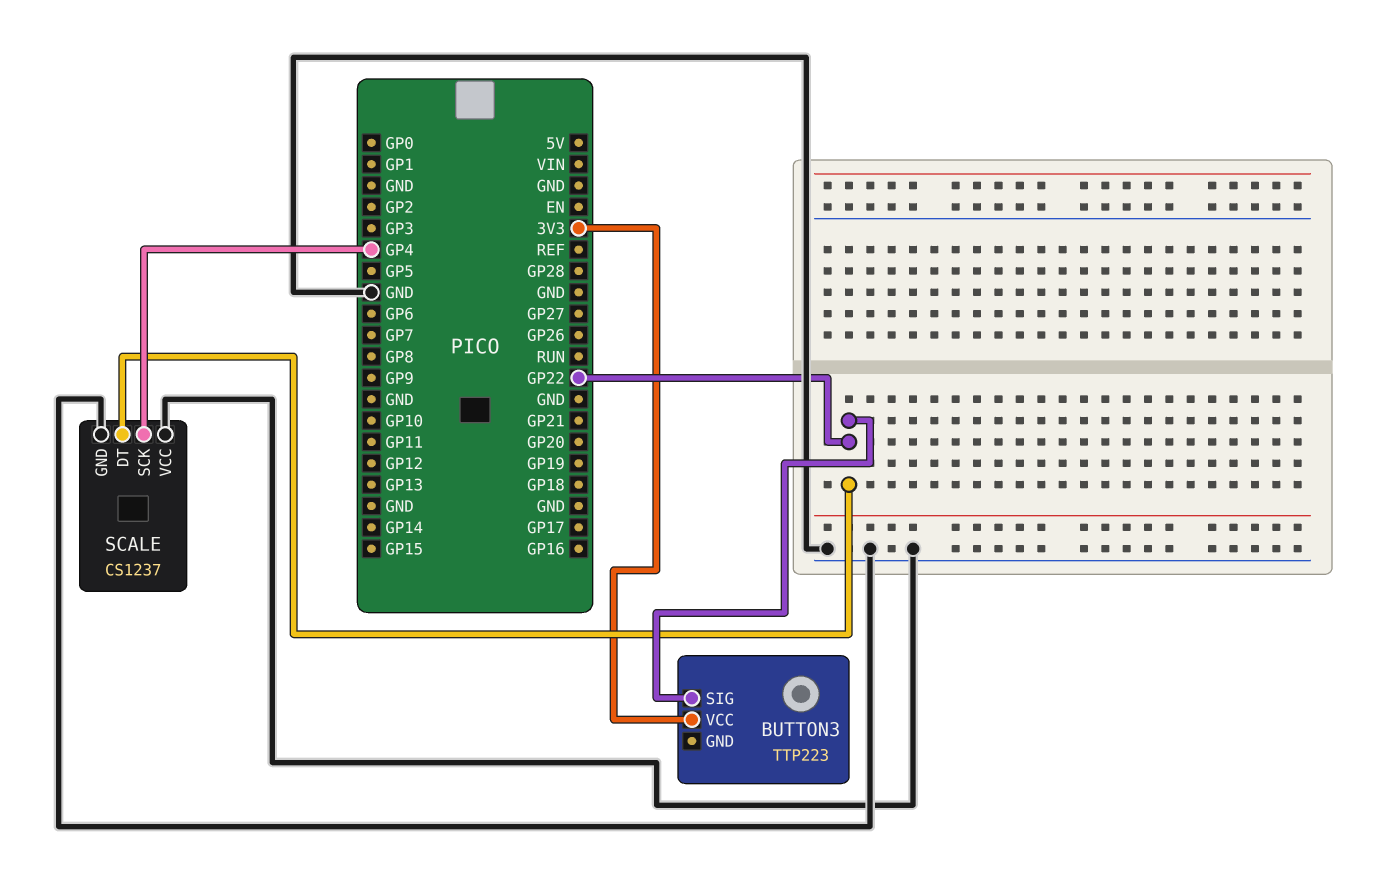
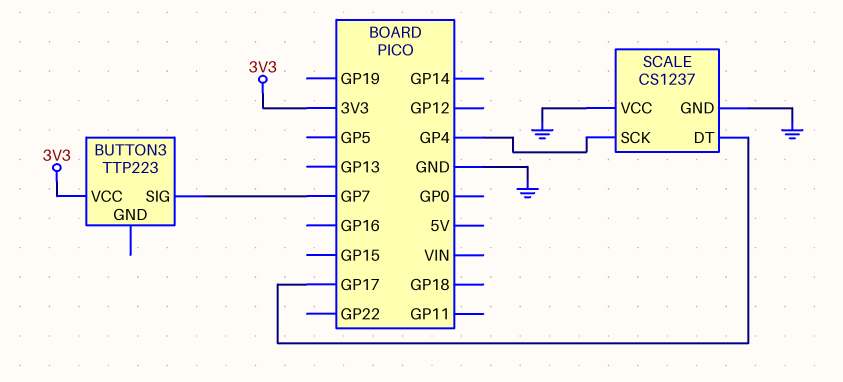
BUTTON3 pin SIG: GP22 -> GP7
SCALE pin DT: GP22 -> GP17

